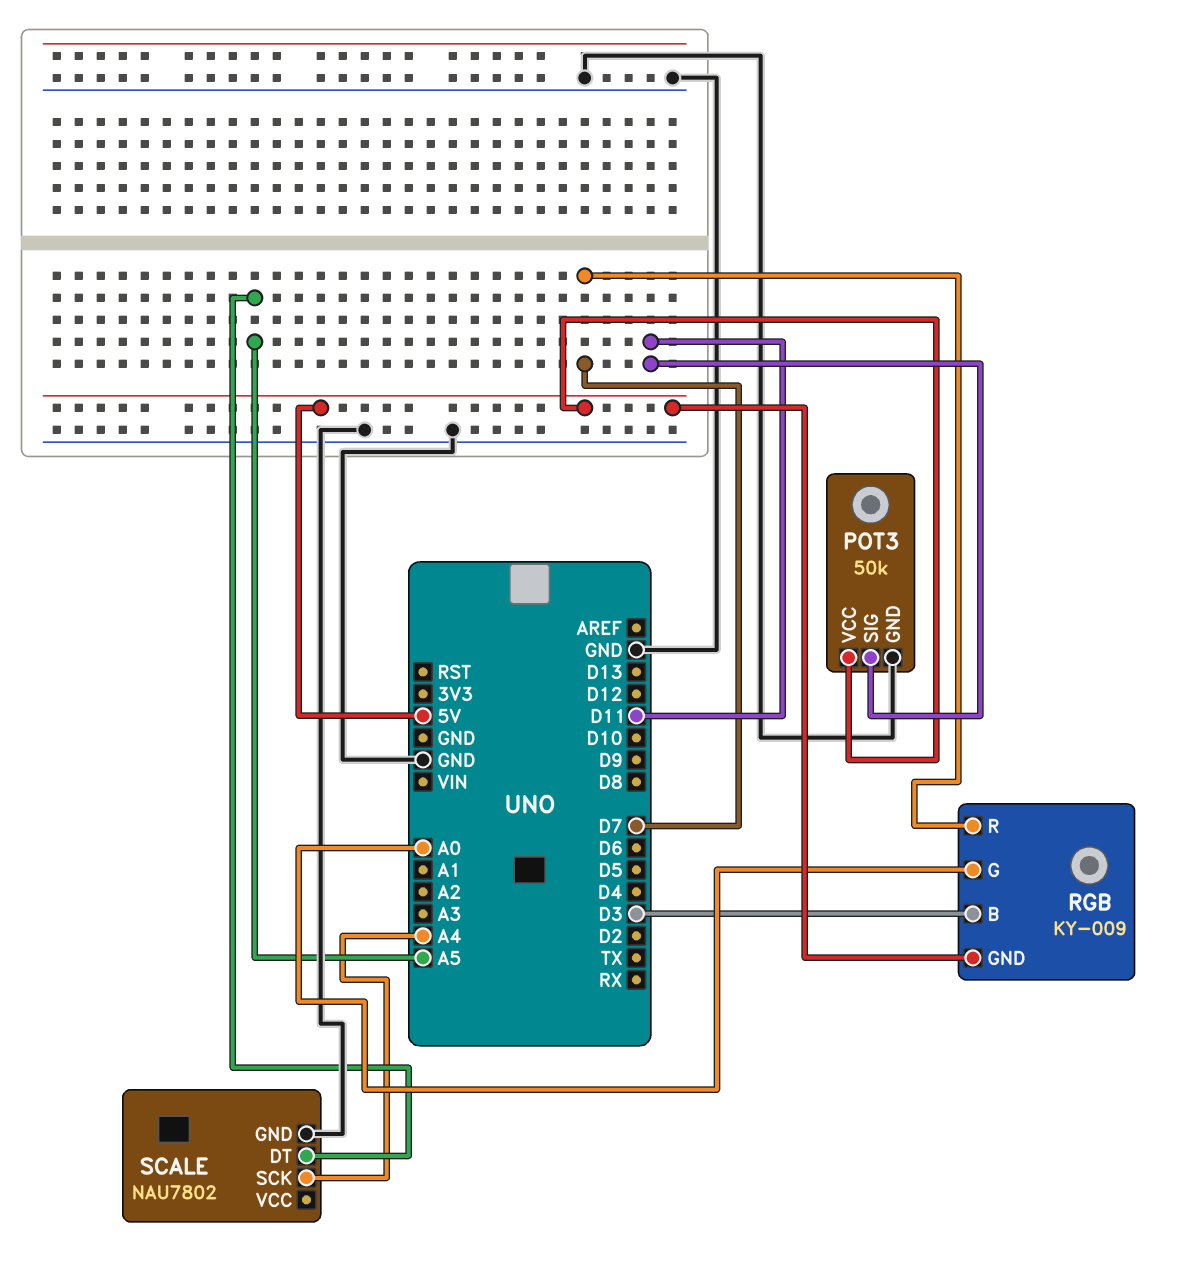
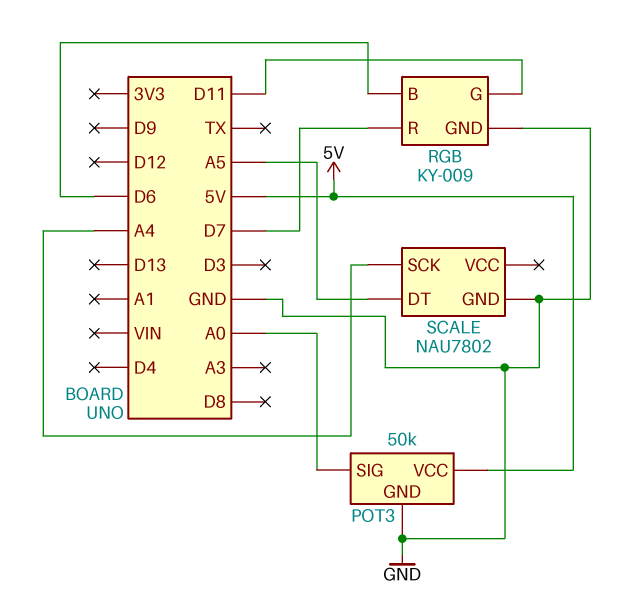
POT3 pin SIG: D11 -> A0
RGB pin B: D3 -> D6
RGB pin G: A0 -> D11
RGB pin GND: 5V -> GND

